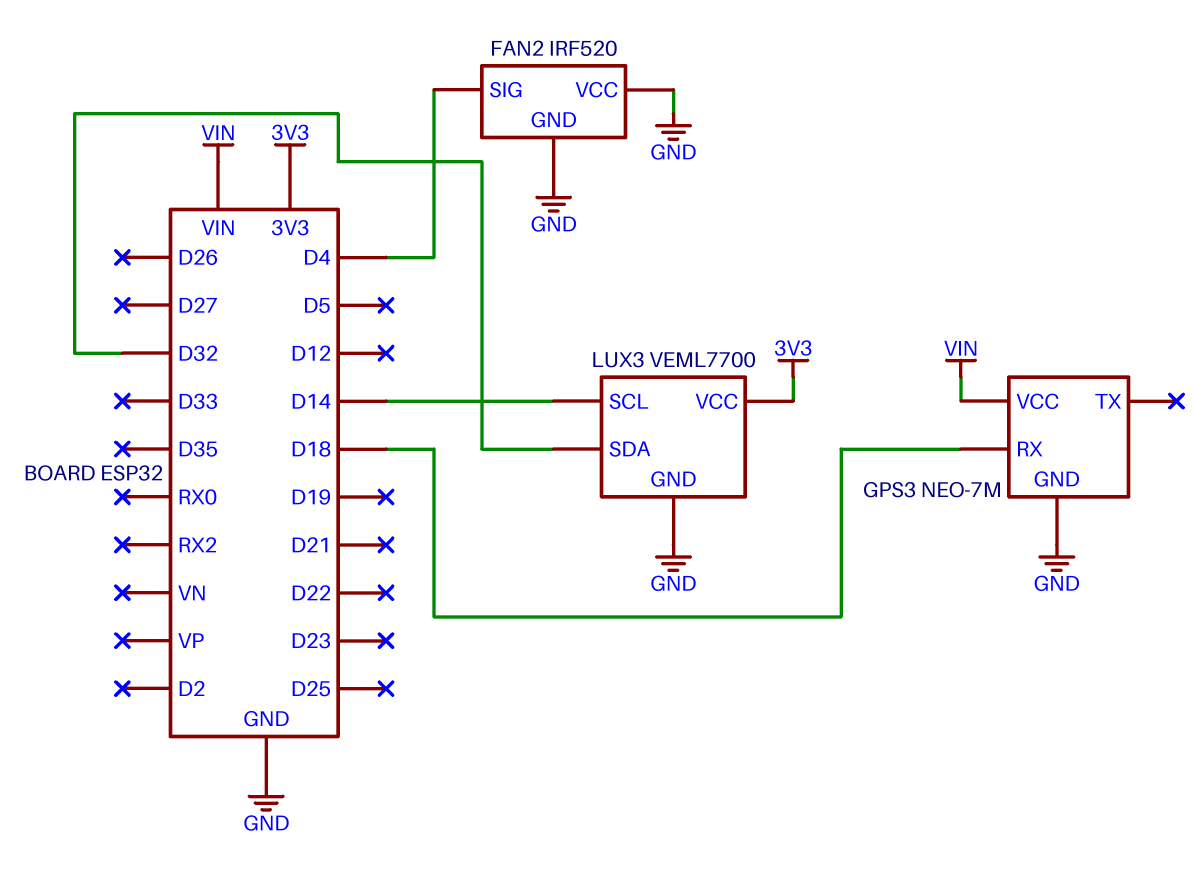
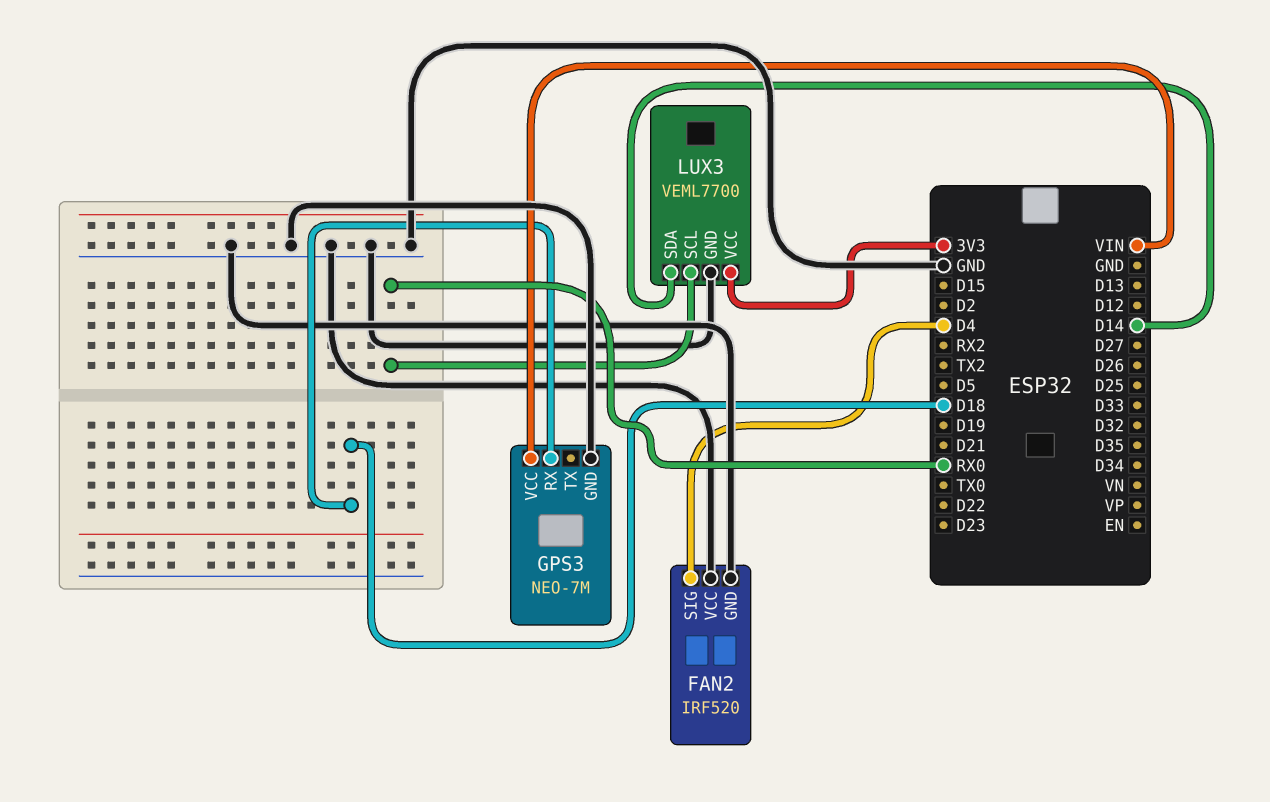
LUX3 pin SCL: D14 -> RX0
LUX3 pin SDA: D32 -> D14

